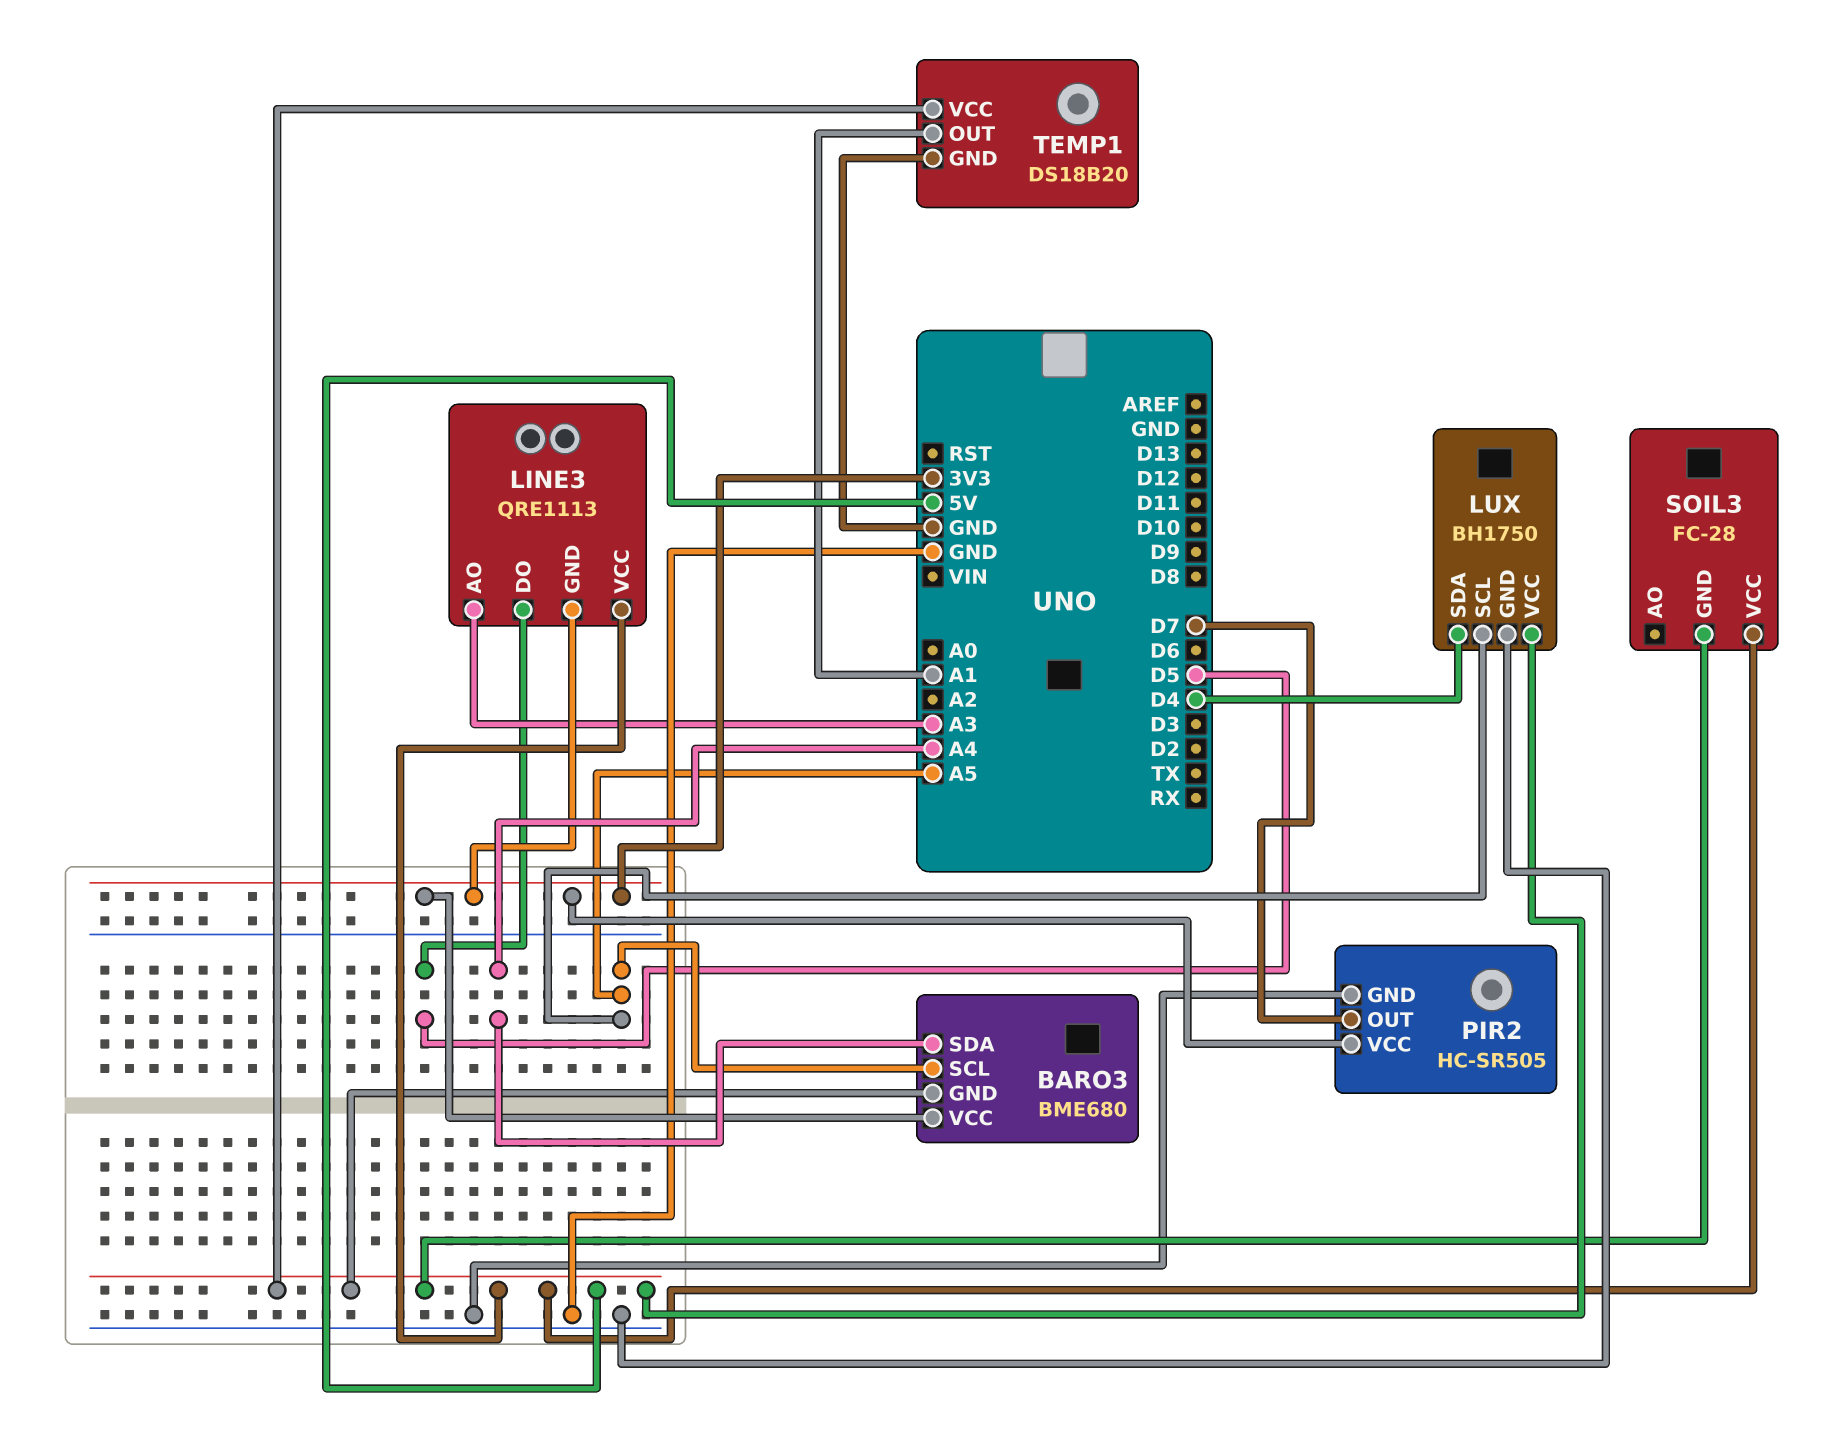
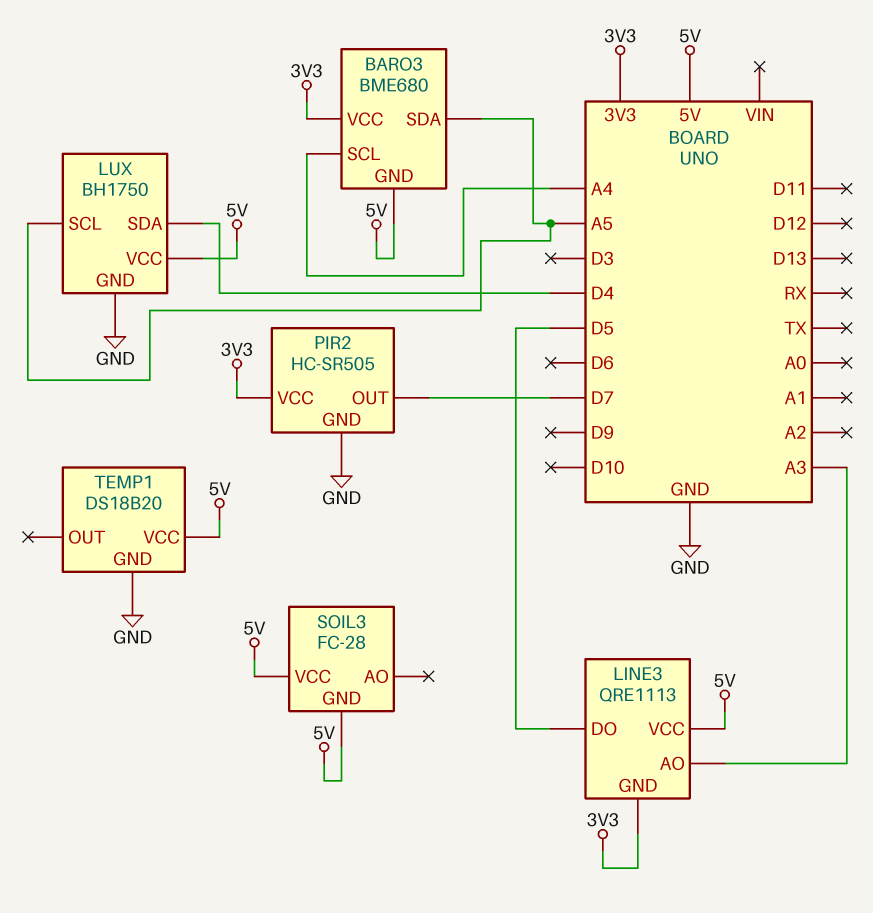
BARO3 pin SCL: A5 -> A4
BARO3 pin SDA: A4 -> A5
TEMP1 pin OUT: A1 -> none

